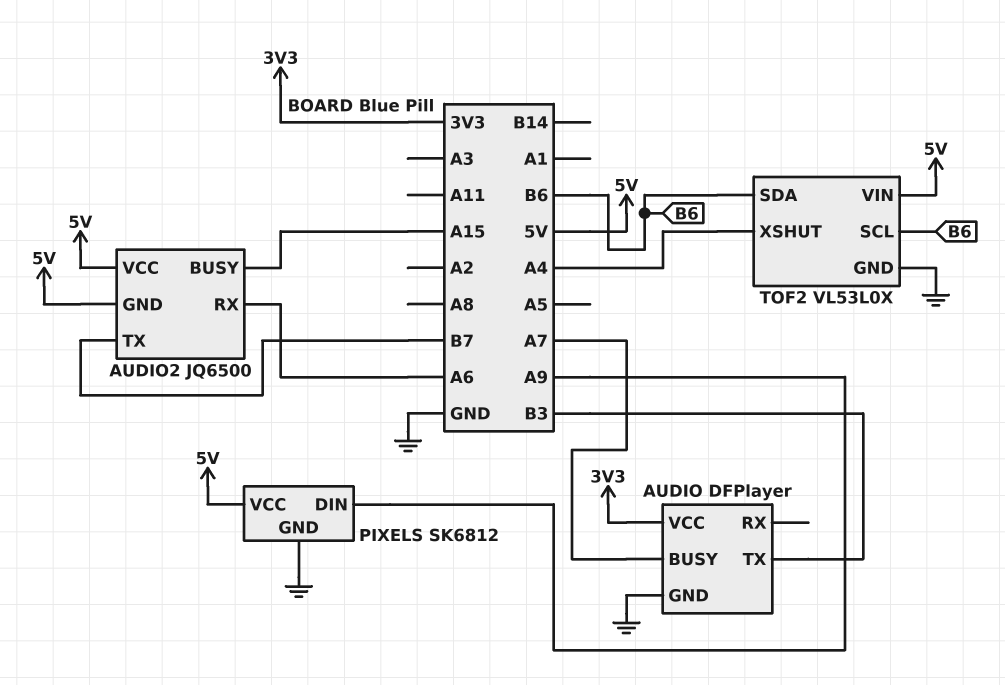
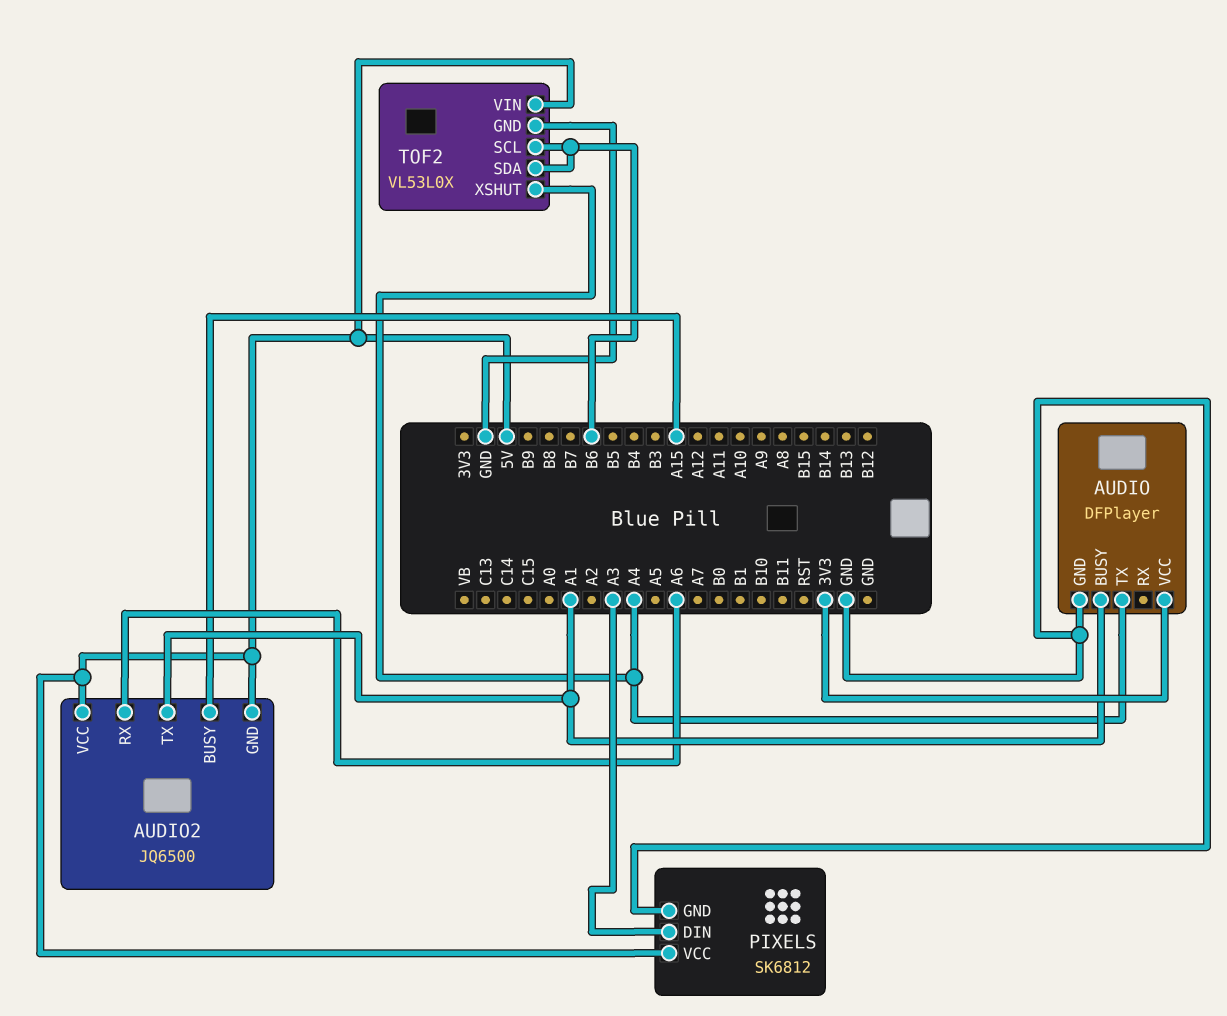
AUDIO pin BUSY: A7 -> A1
AUDIO pin TX: B3 -> A4
AUDIO2 pin TX: B7 -> A1
PIXELS pin DIN: A9 -> A3

